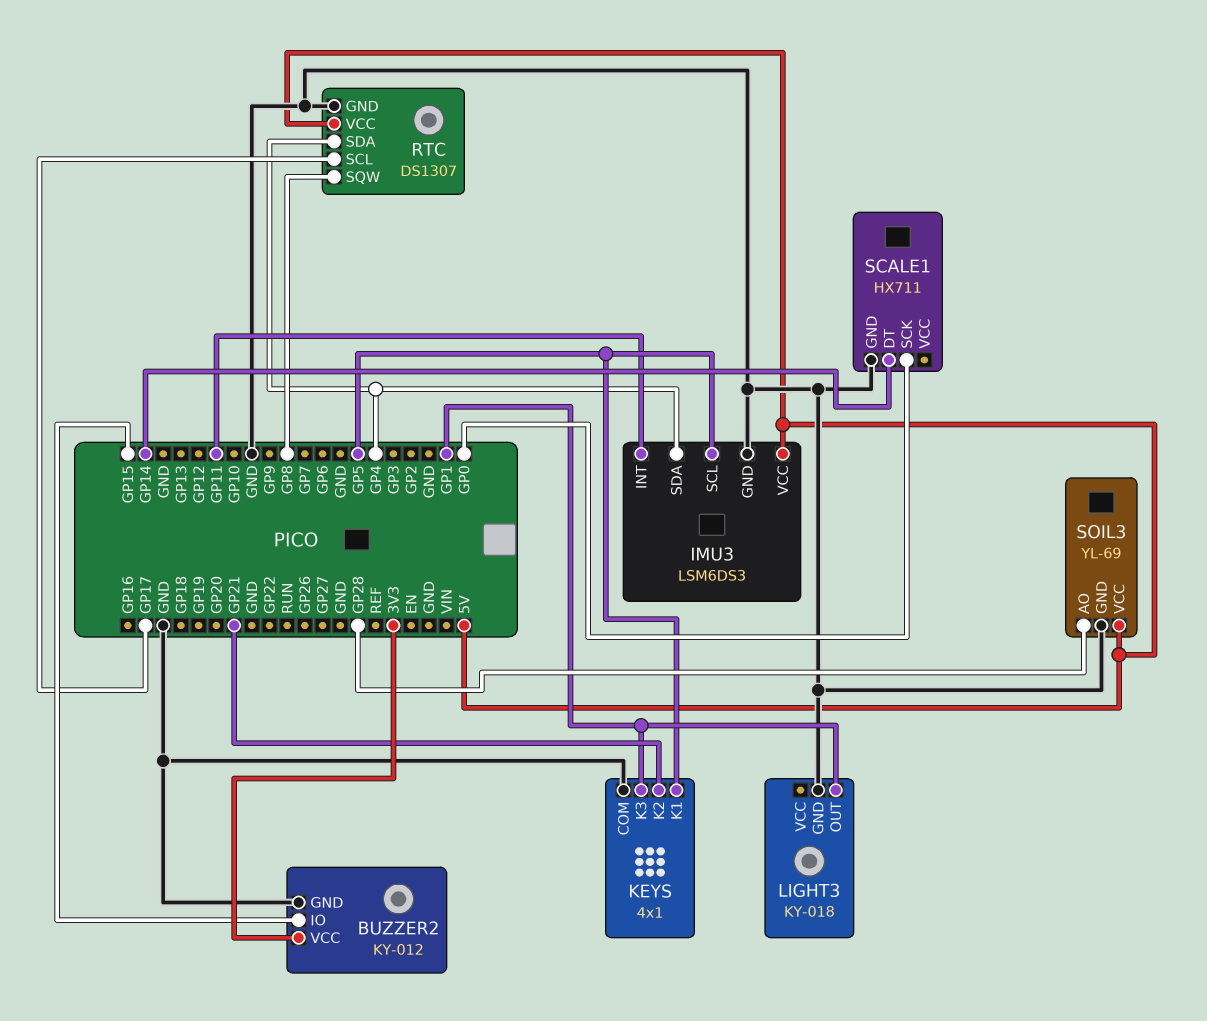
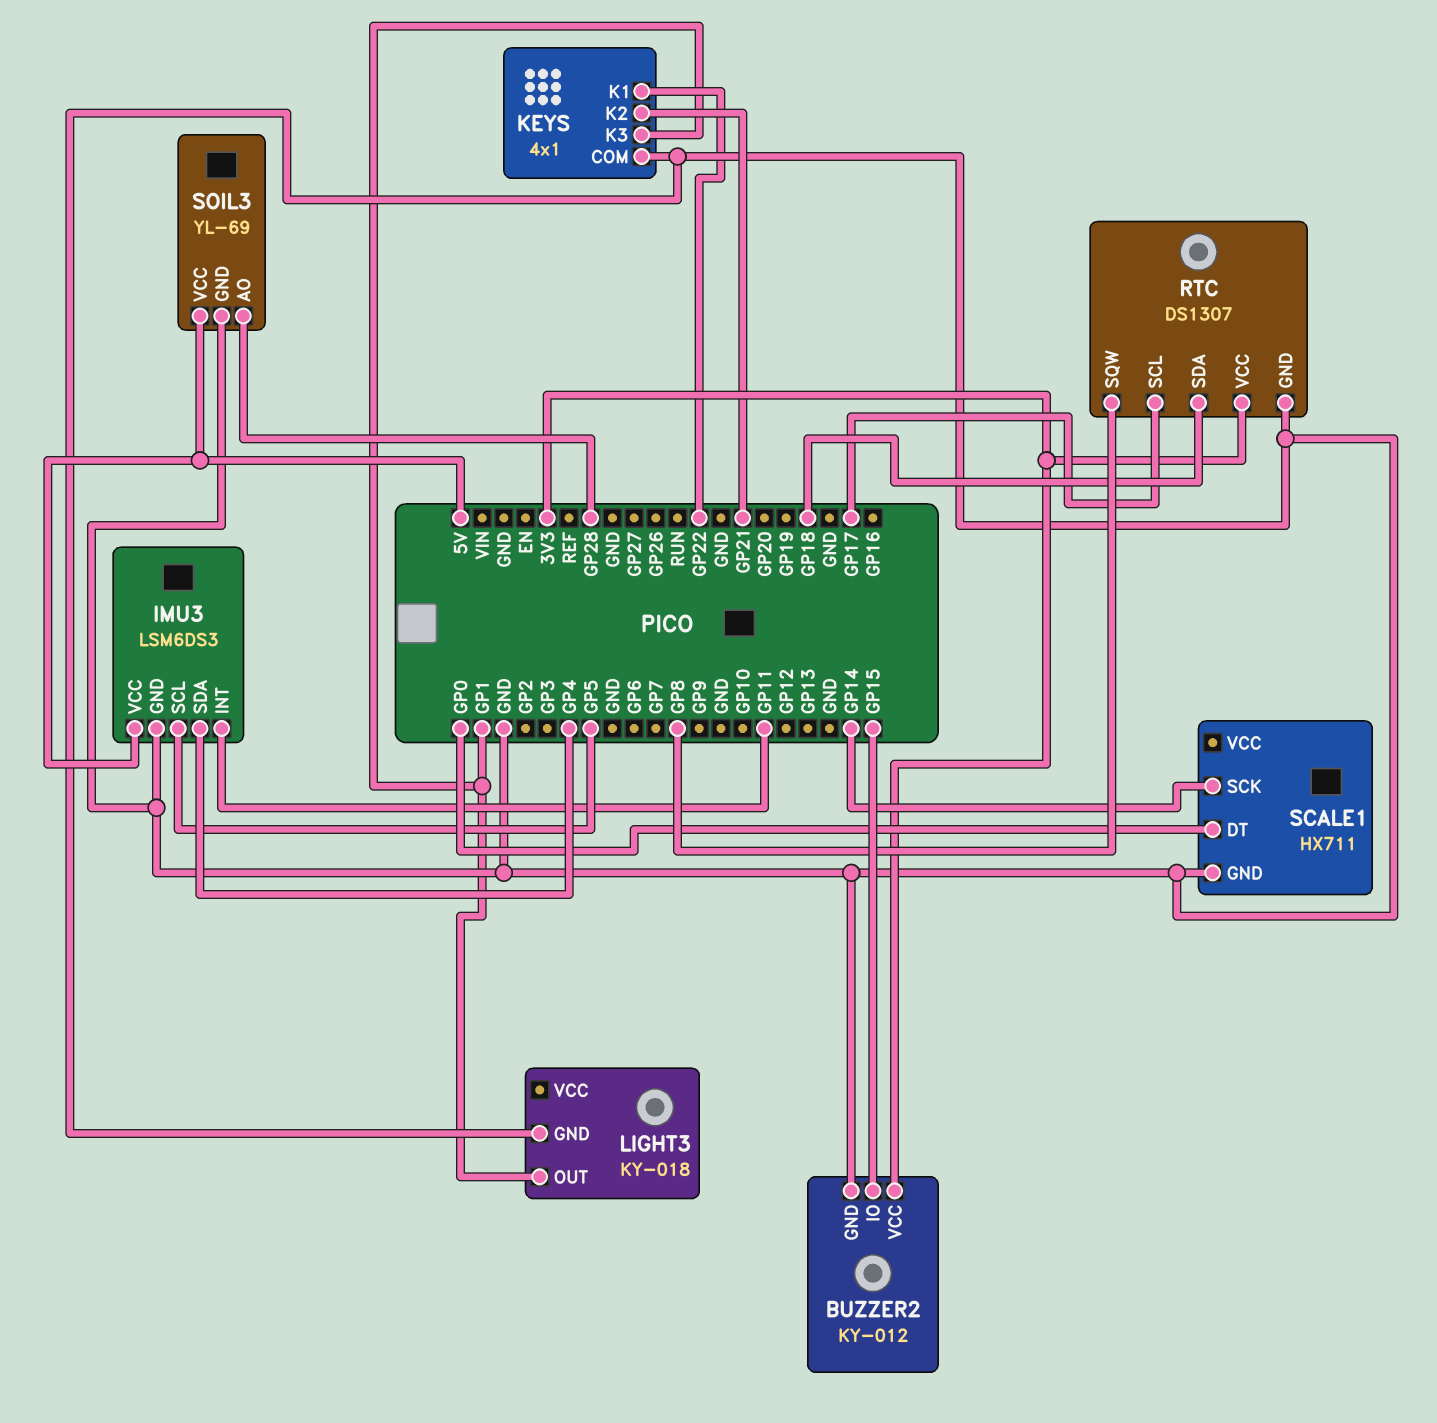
KEYS pin K1: GP5 -> GP22
RTC pin SDA: GP4 -> GP18
RTC pin VCC: 5V -> 3V3
SCALE1 pin DT: GP14 -> GP0
SCALE1 pin SCK: GP0 -> GP14

